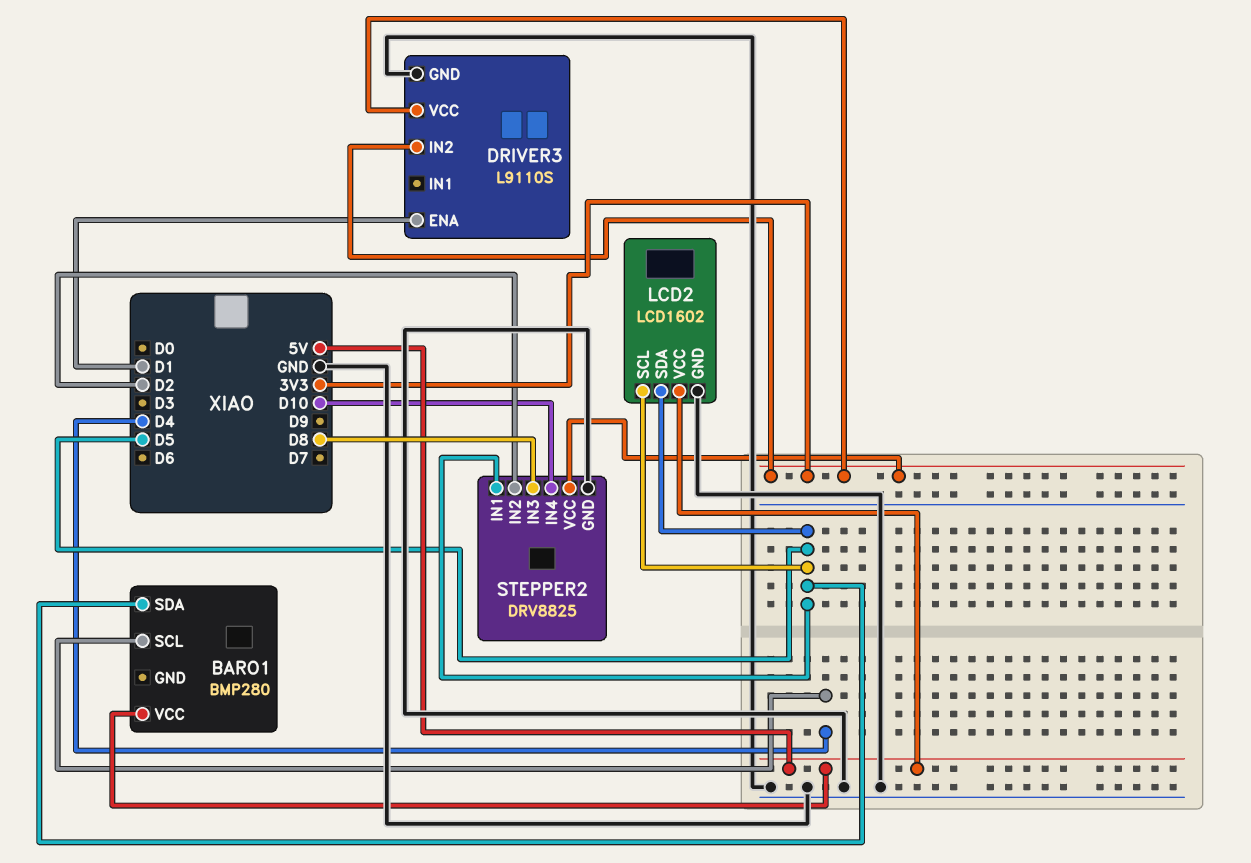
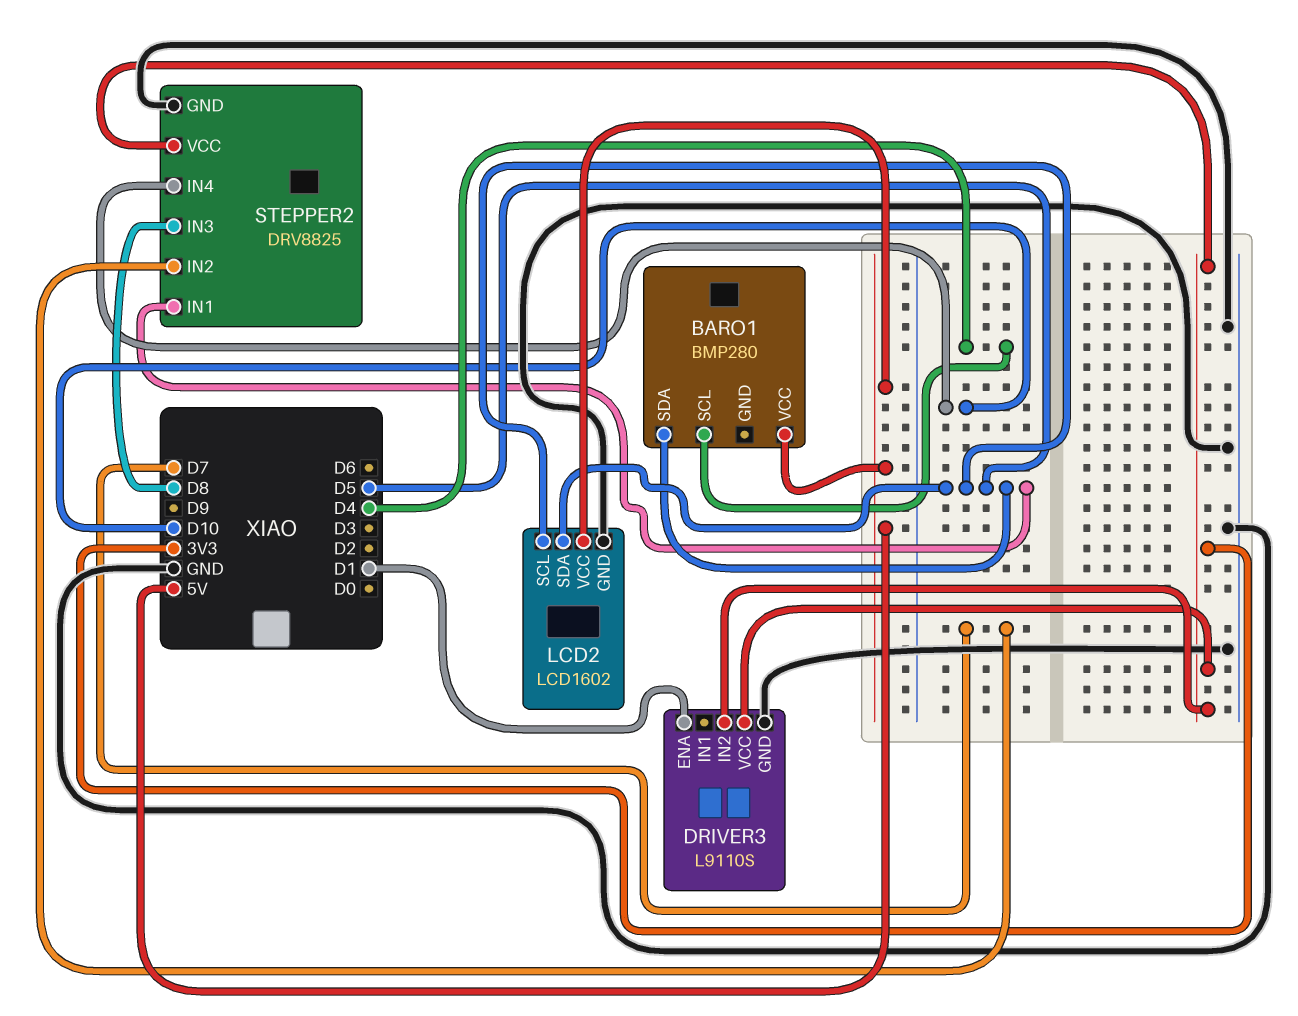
STEPPER2 pin IN2: D2 -> D7

